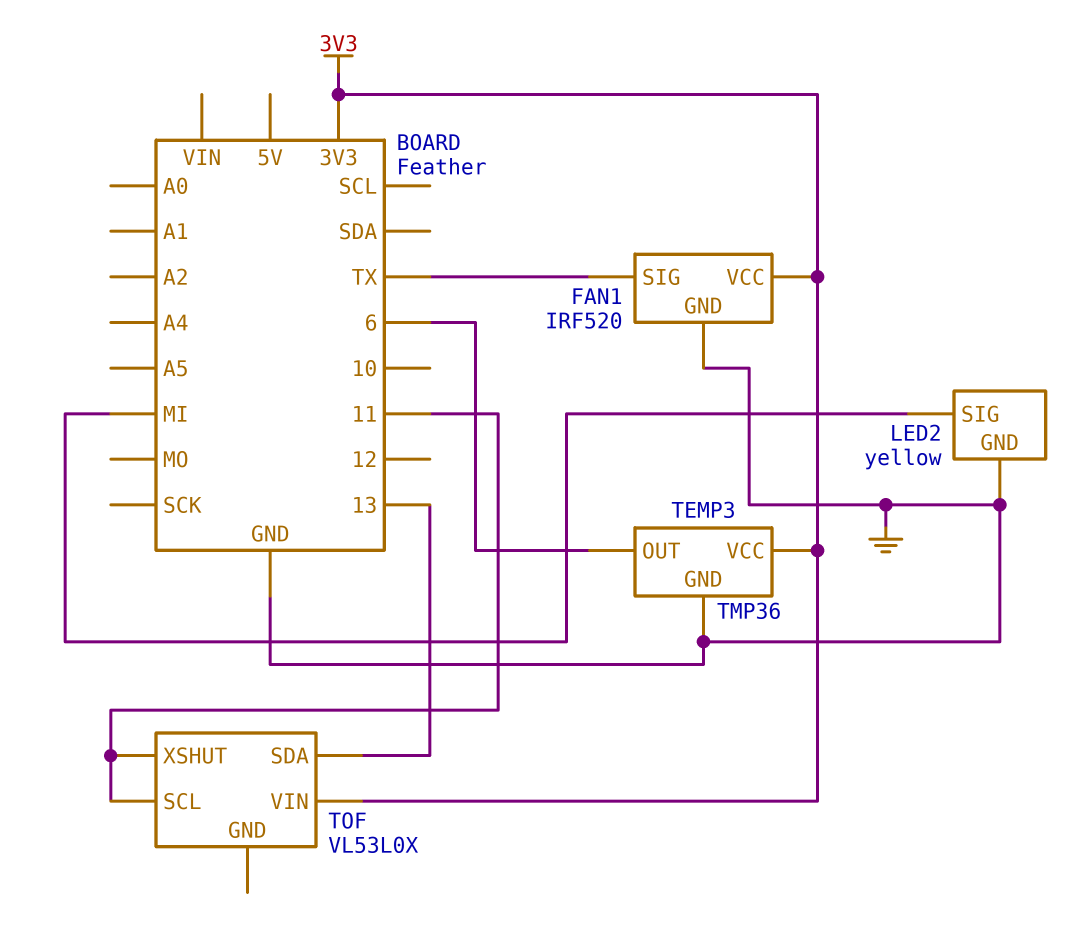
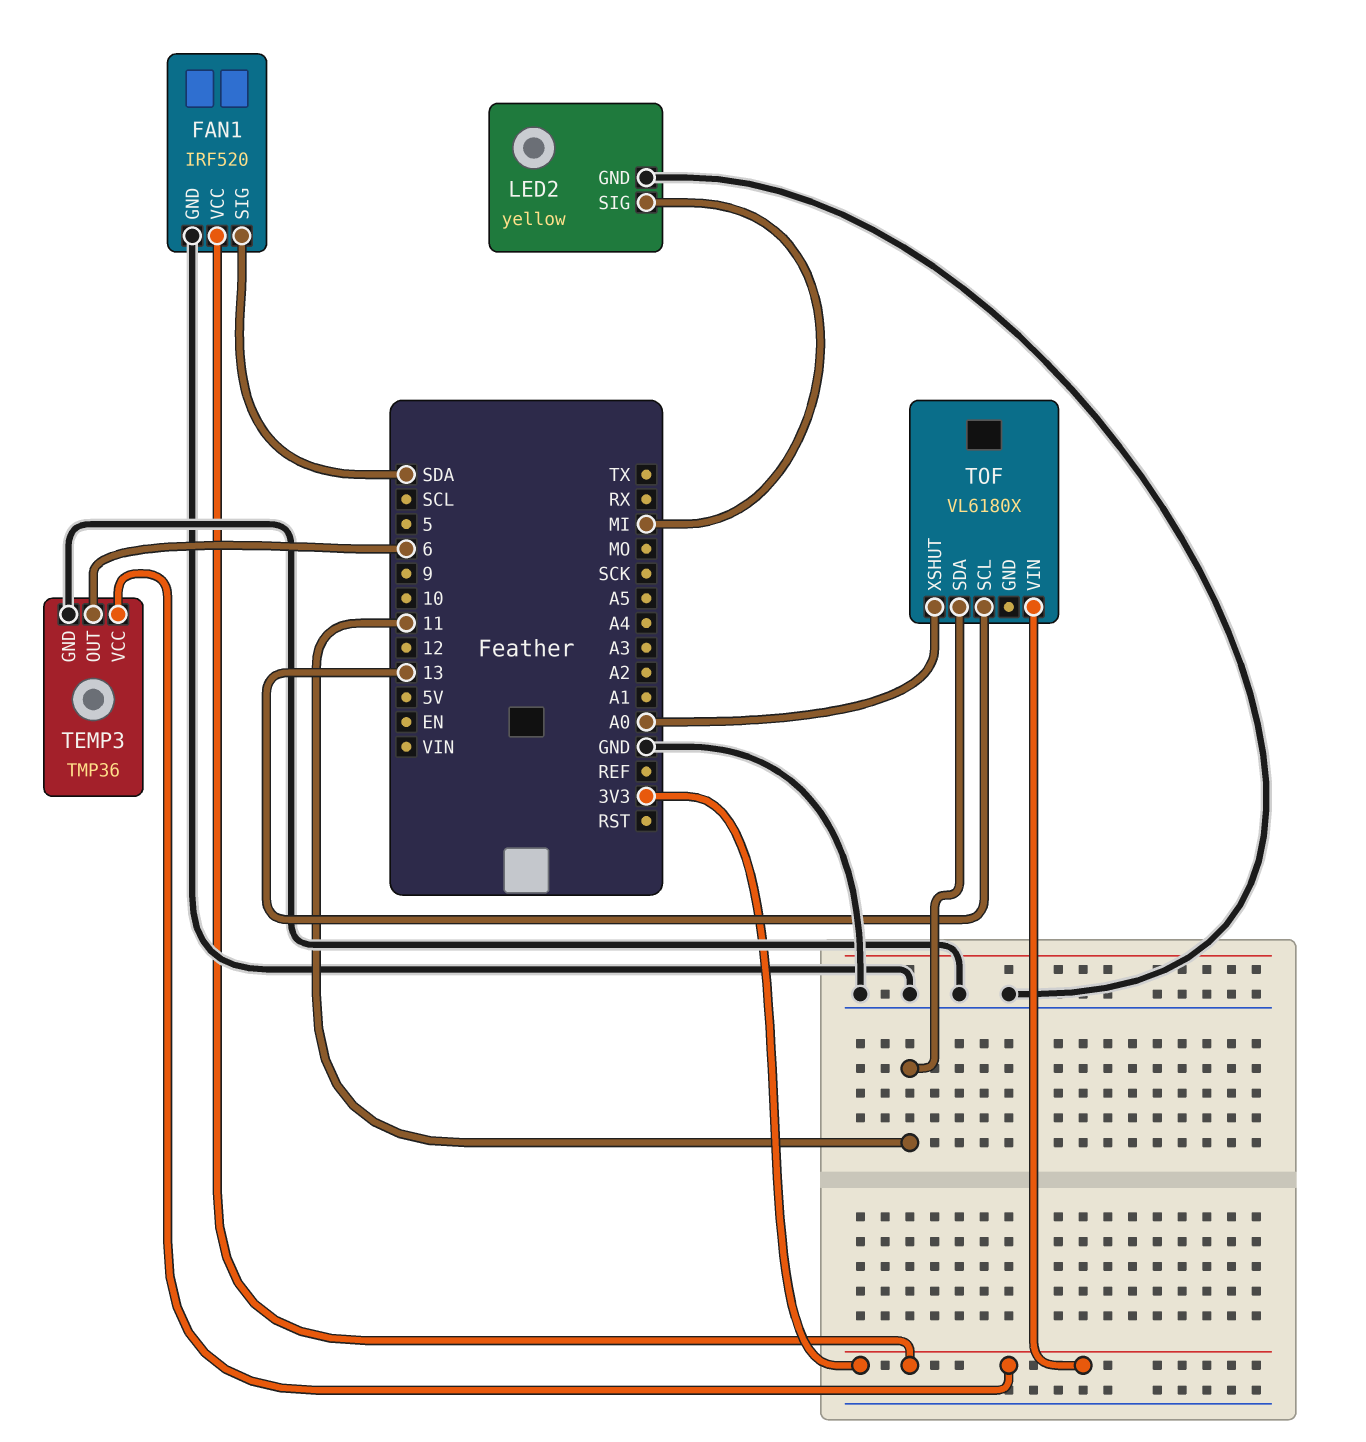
FAN1 pin SIG: TX -> SDA
TOF: VL53L0X -> VL6180X
TOF pin SCL: 11 -> 13
TOF pin SDA: 13 -> 11
TOF pin XSHUT: 11 -> A0

